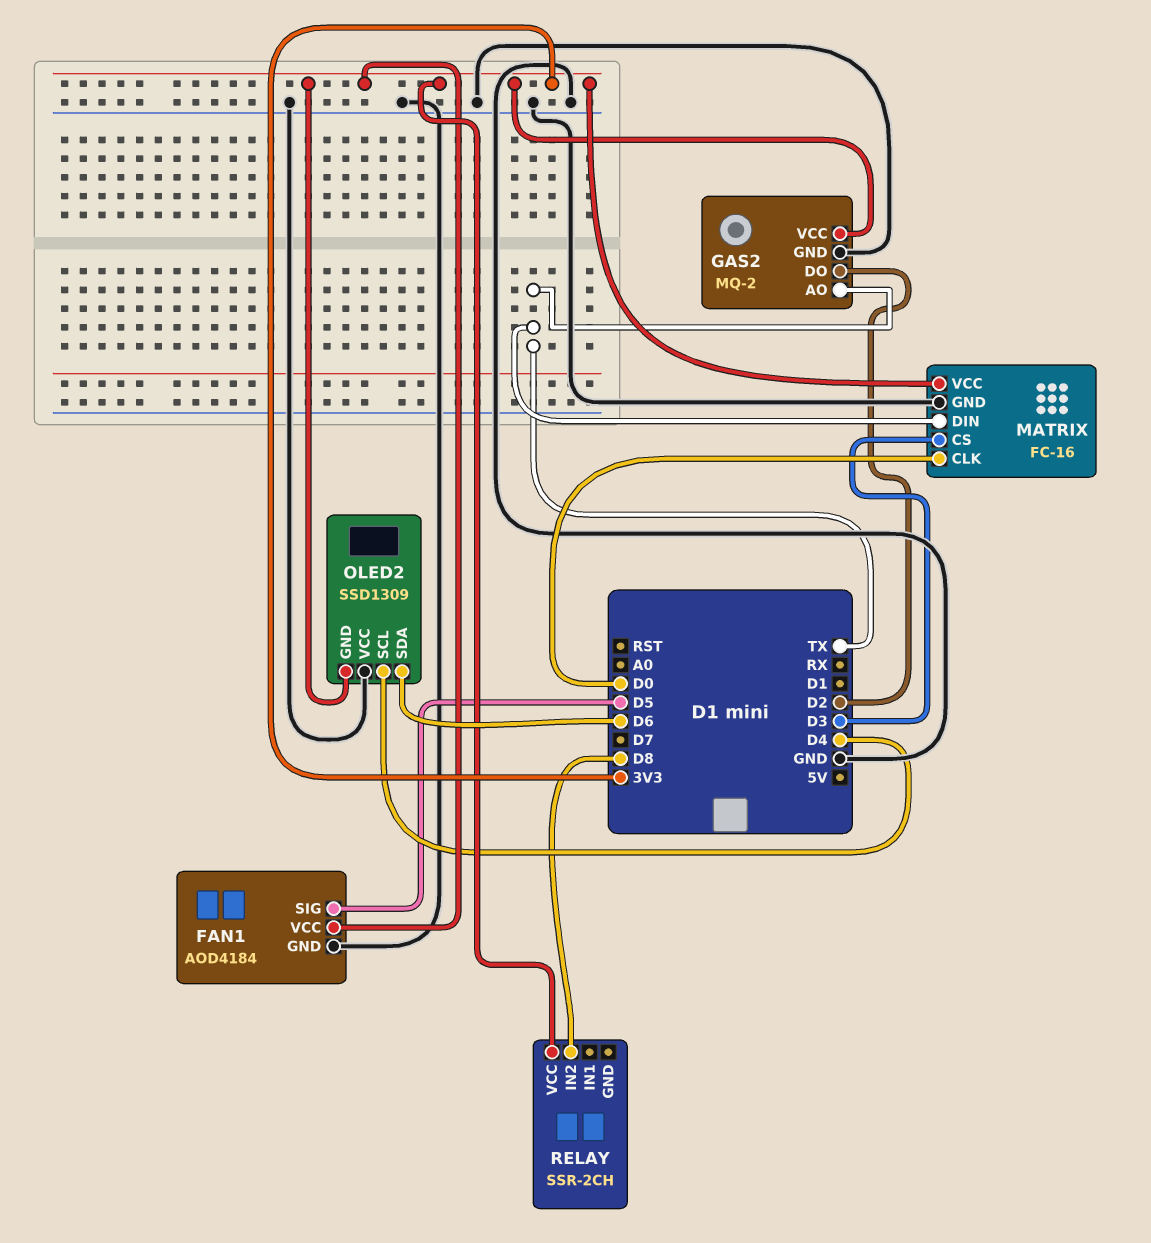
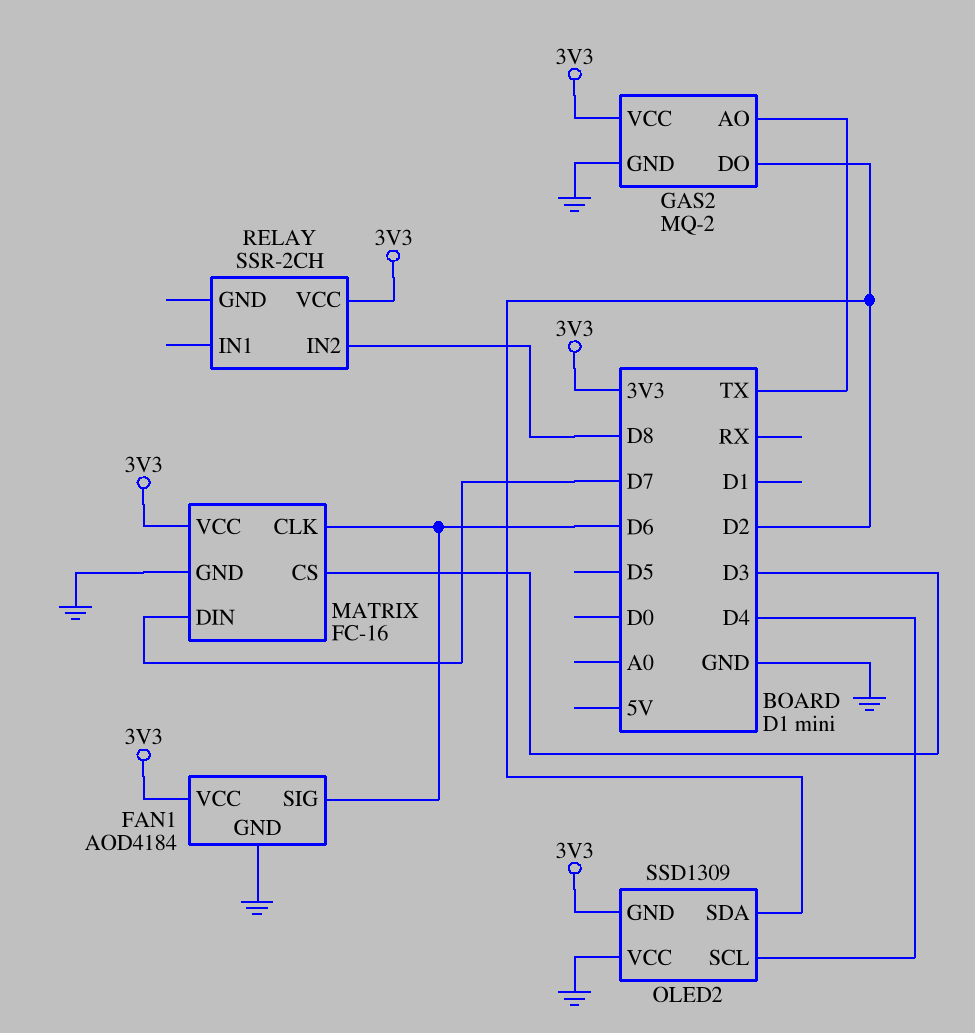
FAN1 pin SIG: D5 -> D6
MATRIX pin CLK: D0 -> D6
MATRIX pin DIN: TX -> D7
OLED2 pin SDA: D6 -> D2

